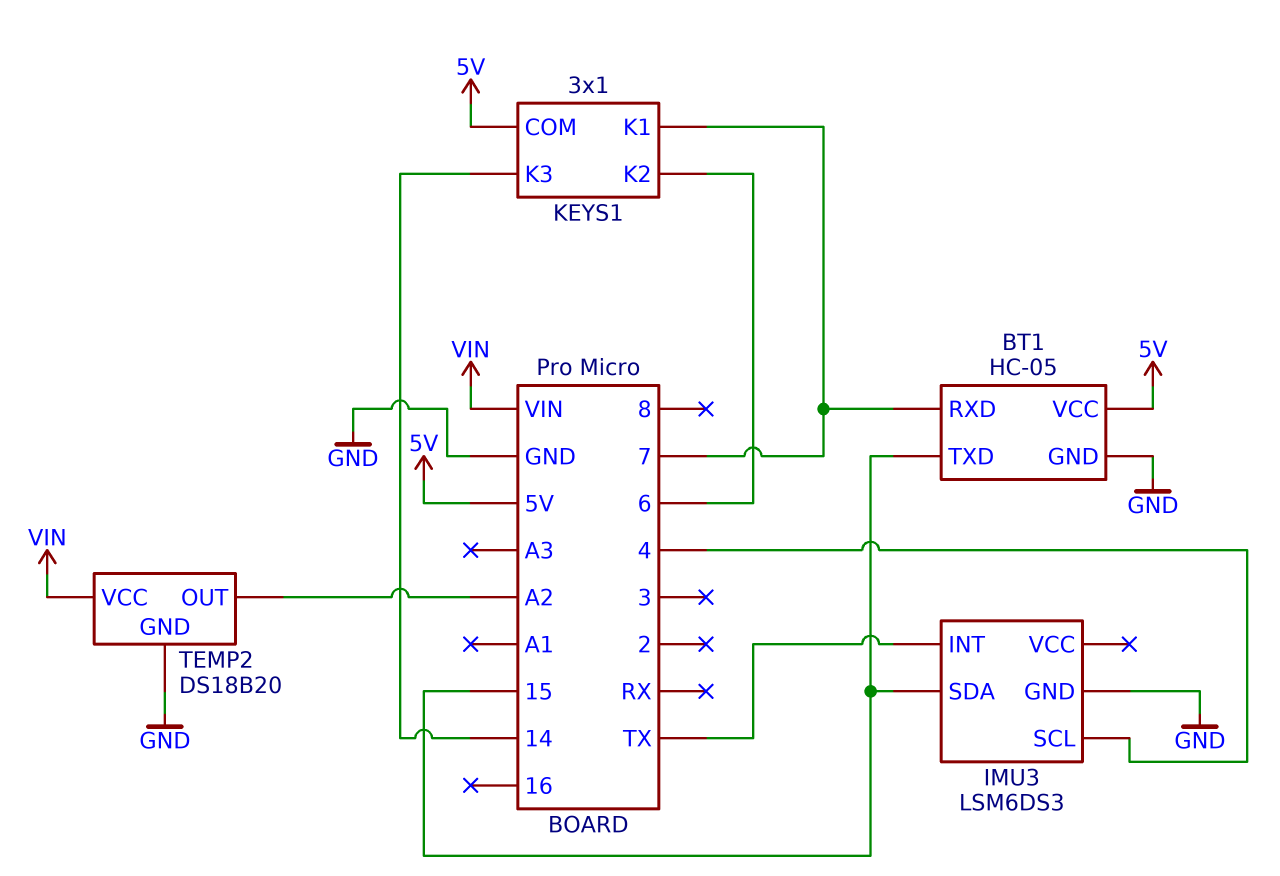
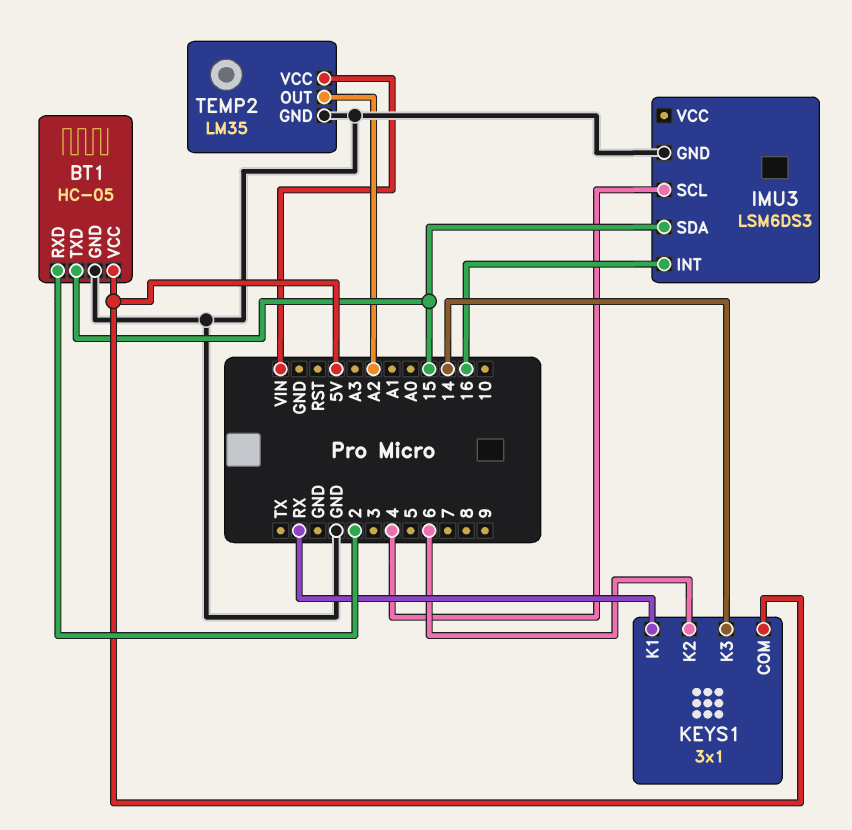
BT1 pin RXD: 7 -> 2
IMU3 pin INT: TX -> 16
KEYS1 pin K1: 7 -> RX
TEMP2: DS18B20 -> LM35

